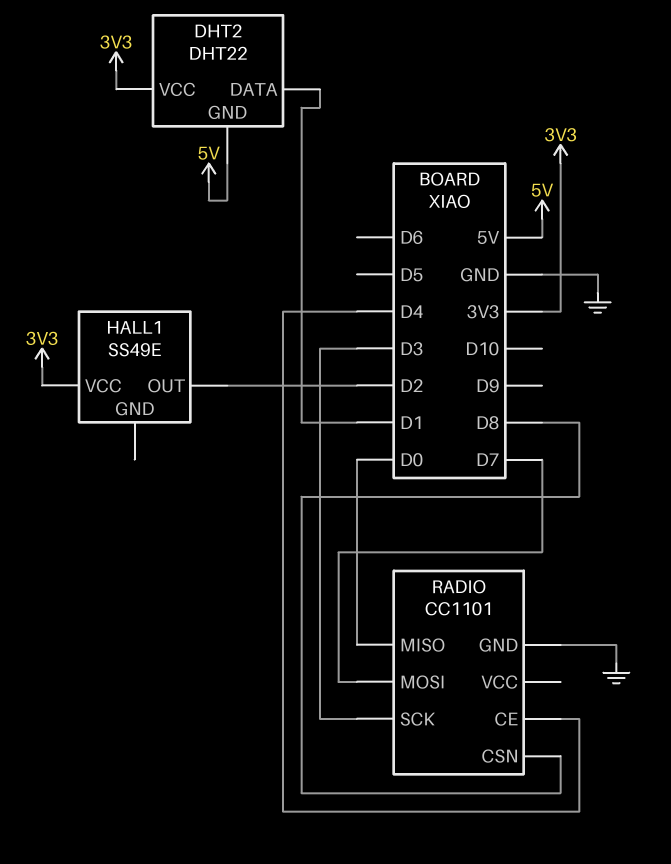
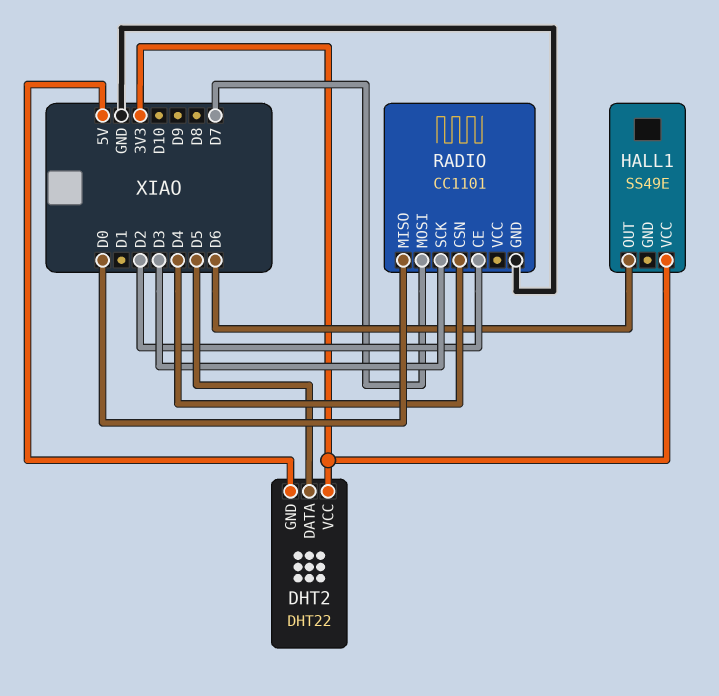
DHT2 pin DATA: D1 -> D5
HALL1 pin OUT: D2 -> D6
RADIO pin CE: D4 -> D2
RADIO pin CSN: D8 -> D4

